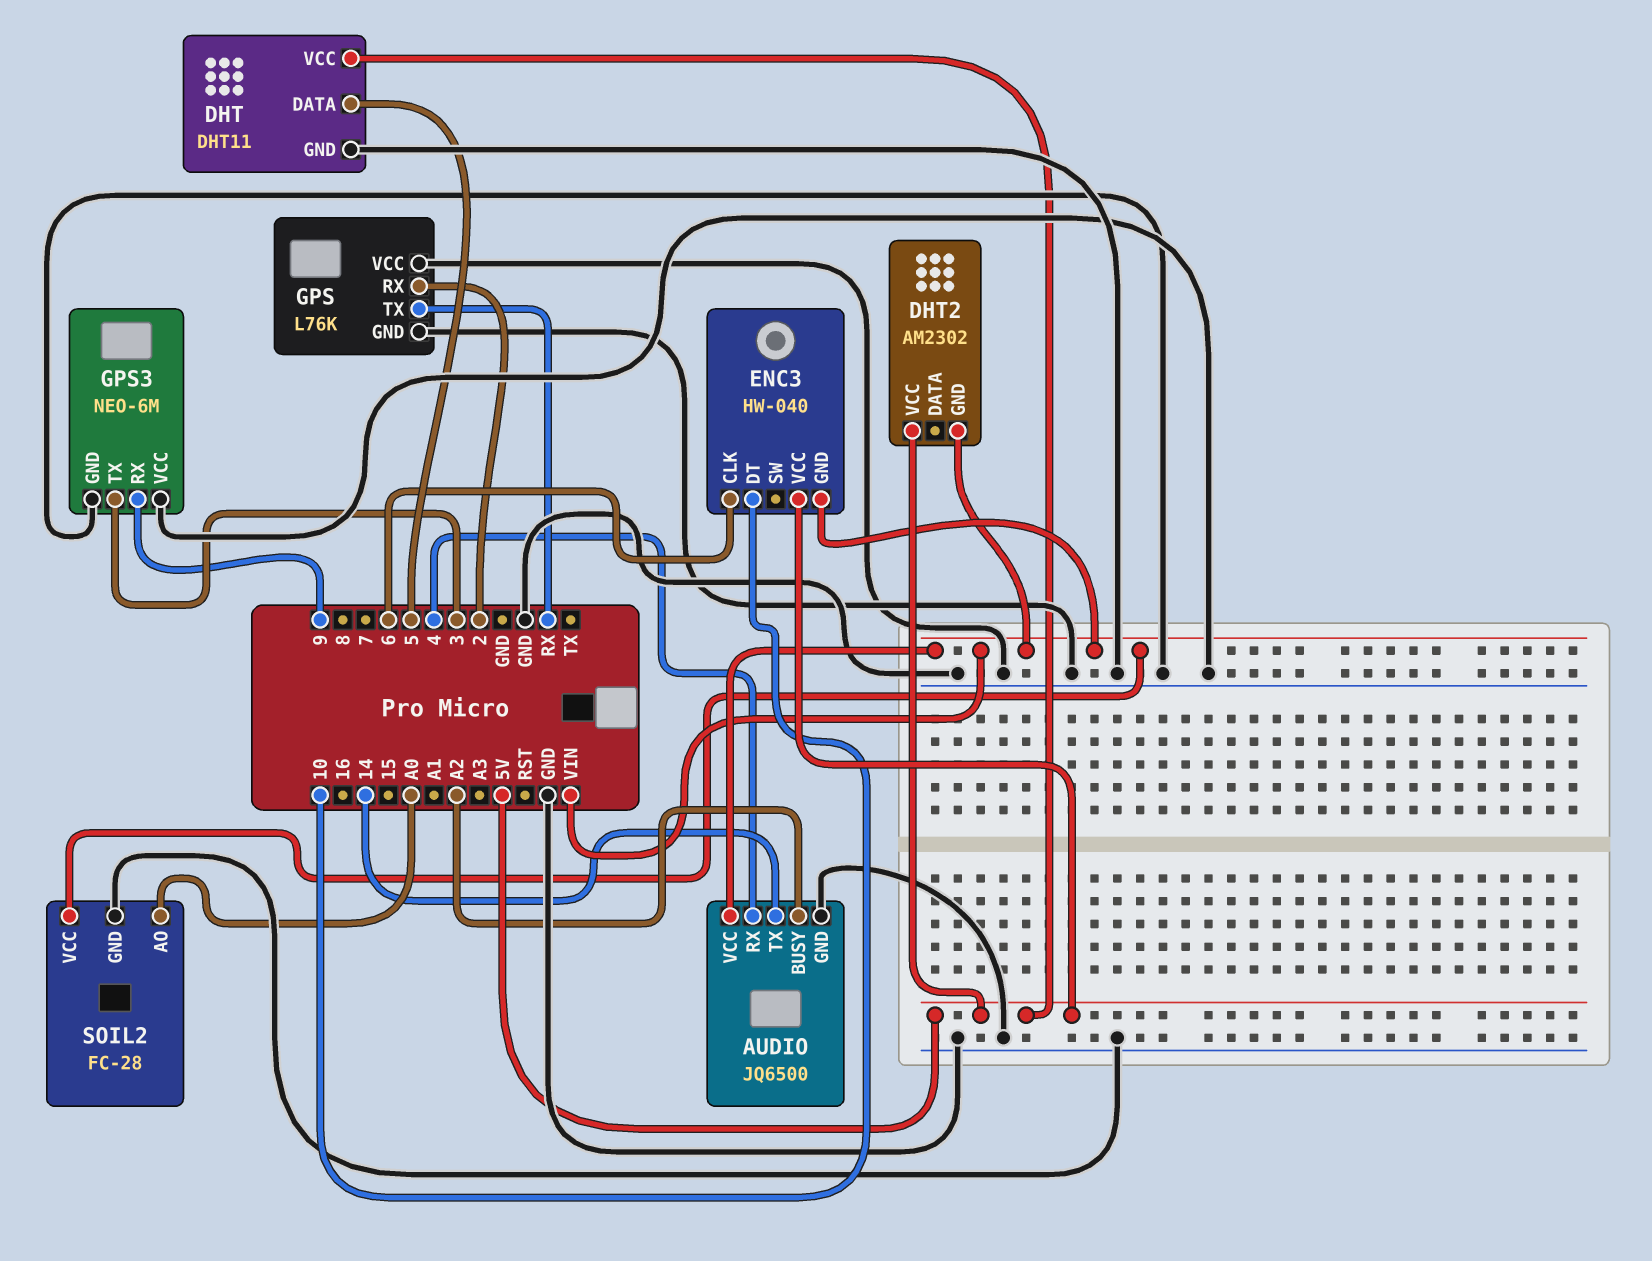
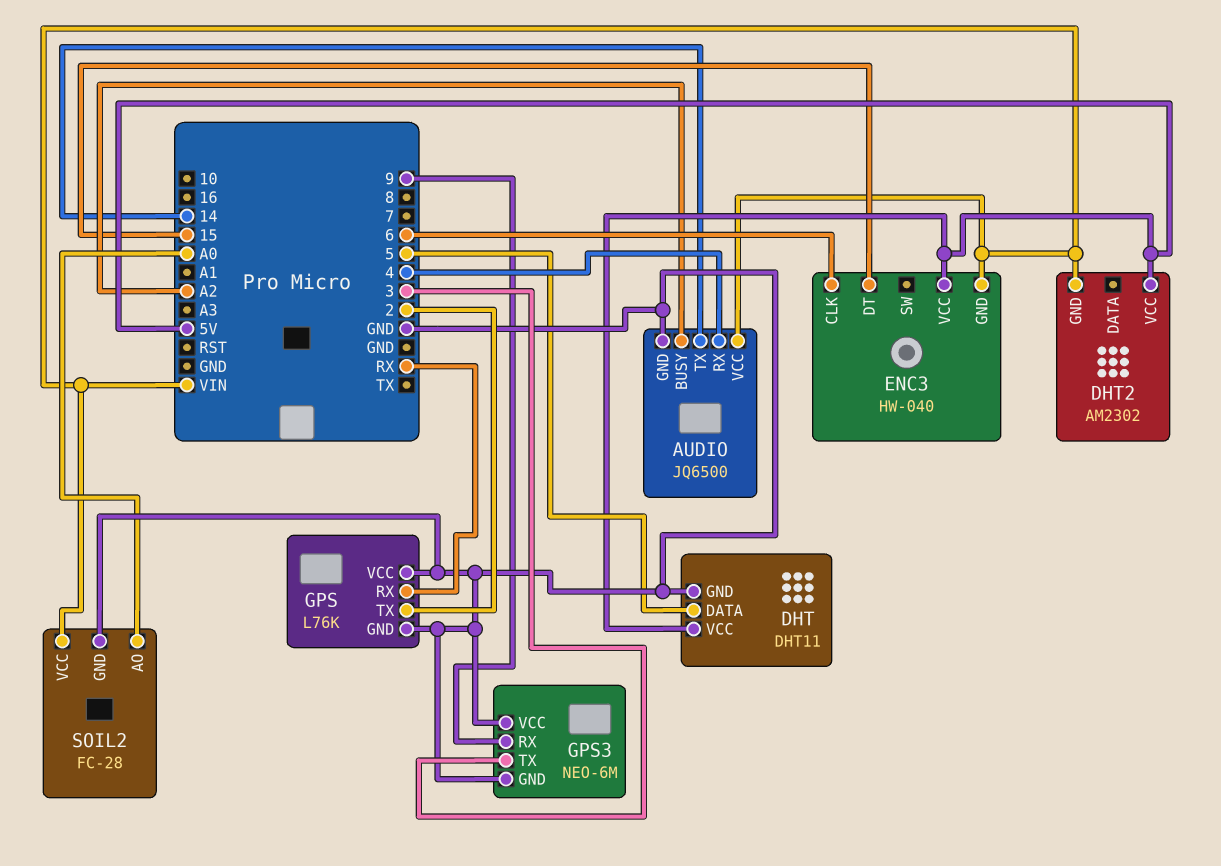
ENC3 pin DT: 10 -> 15
GPS pin RX: 2 -> RX
GPS pin TX: RX -> 2

